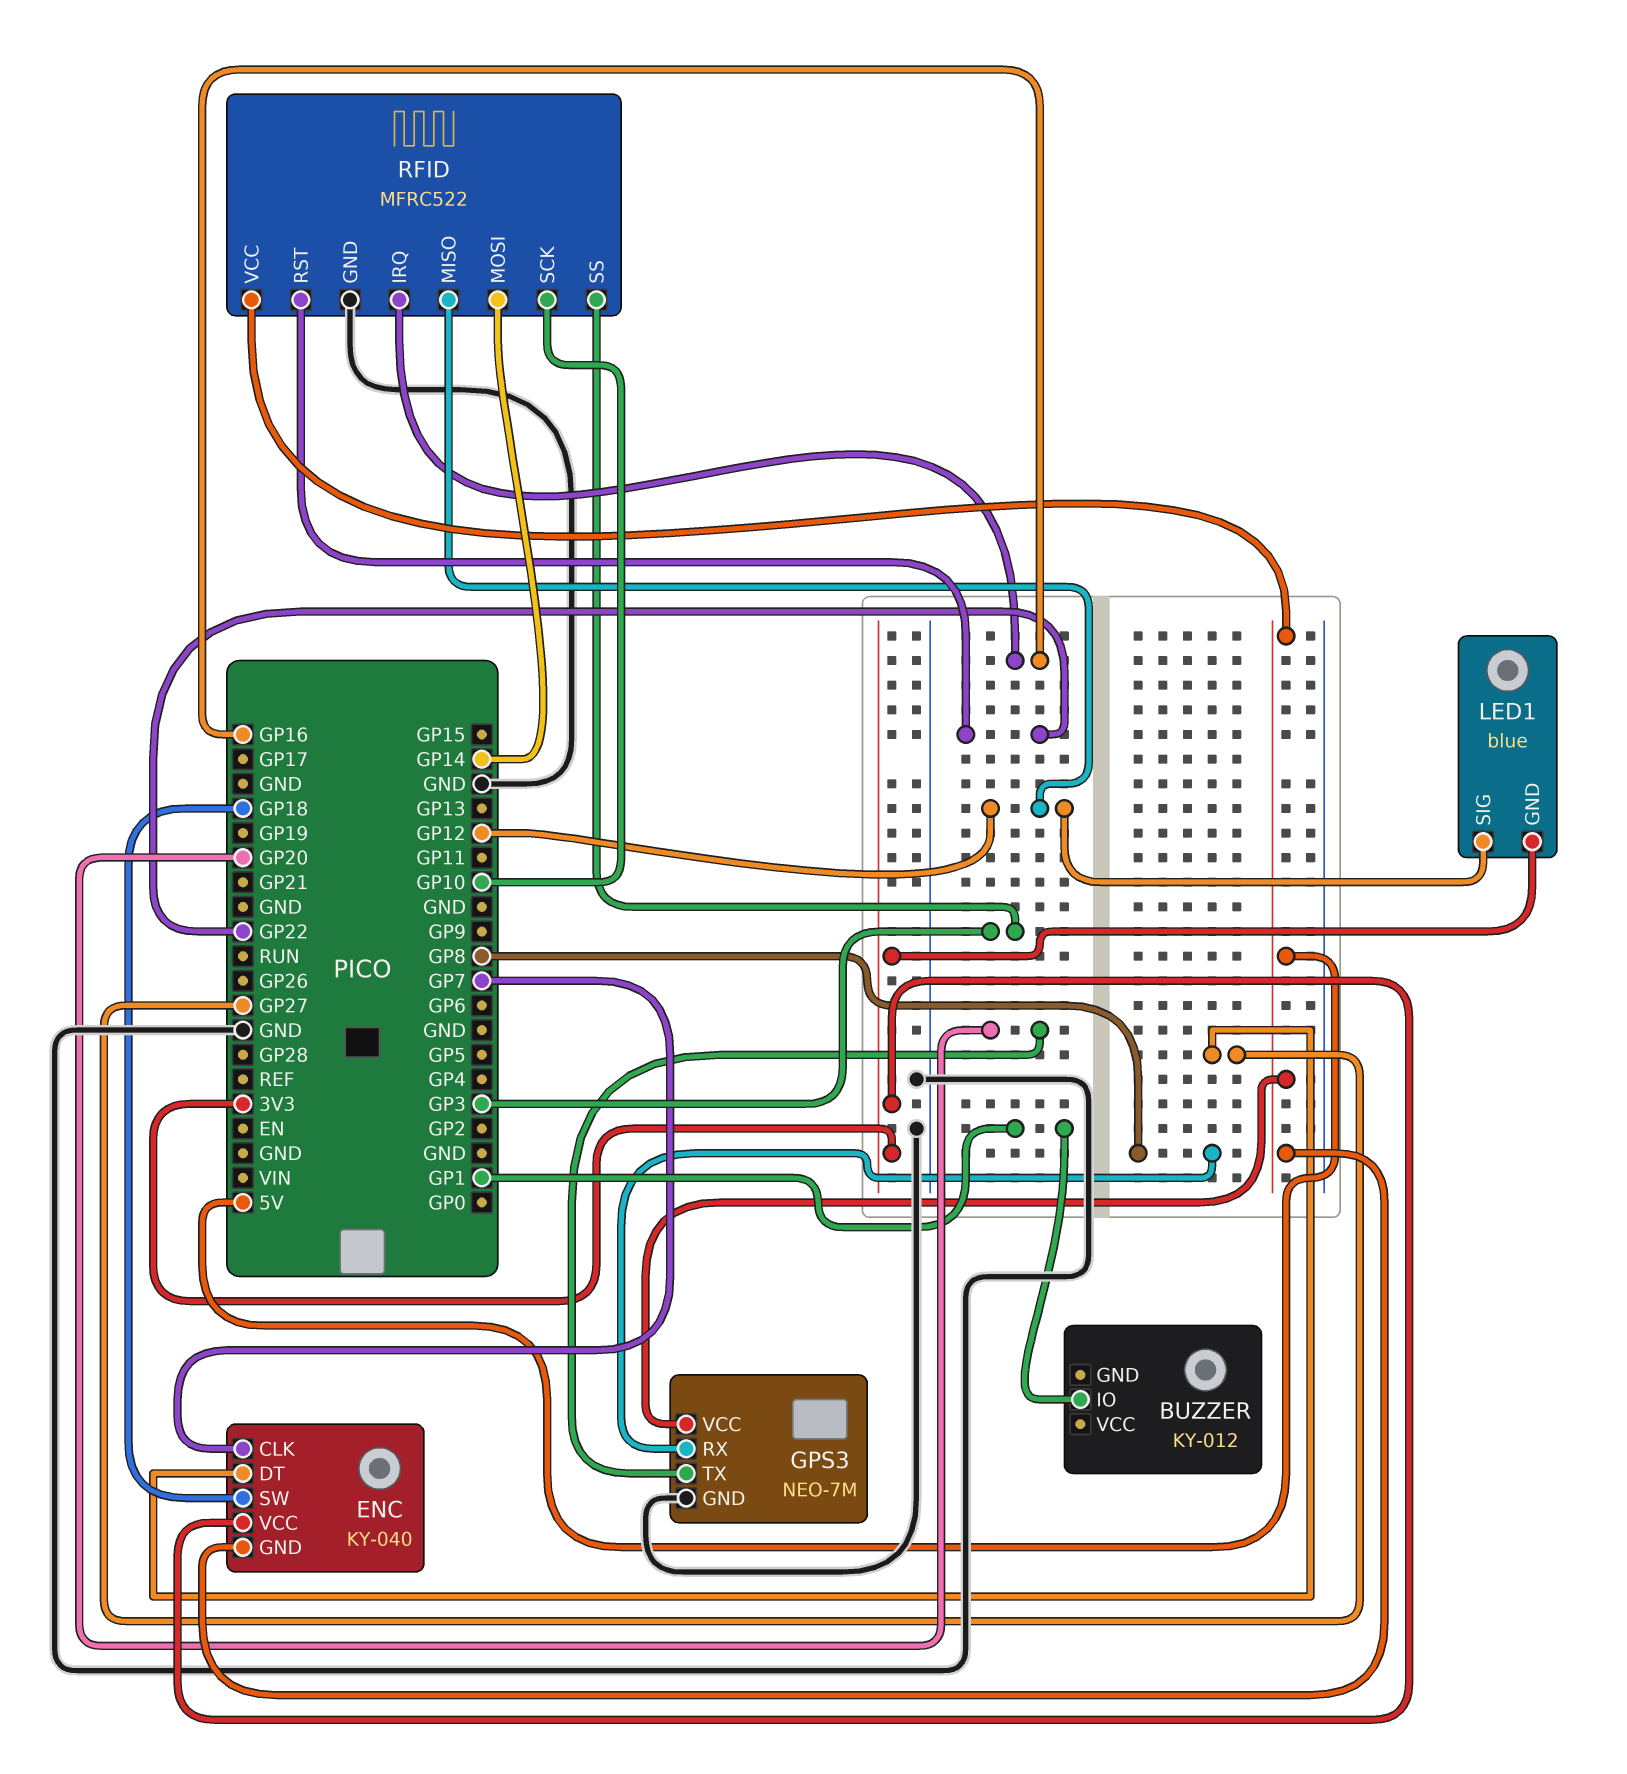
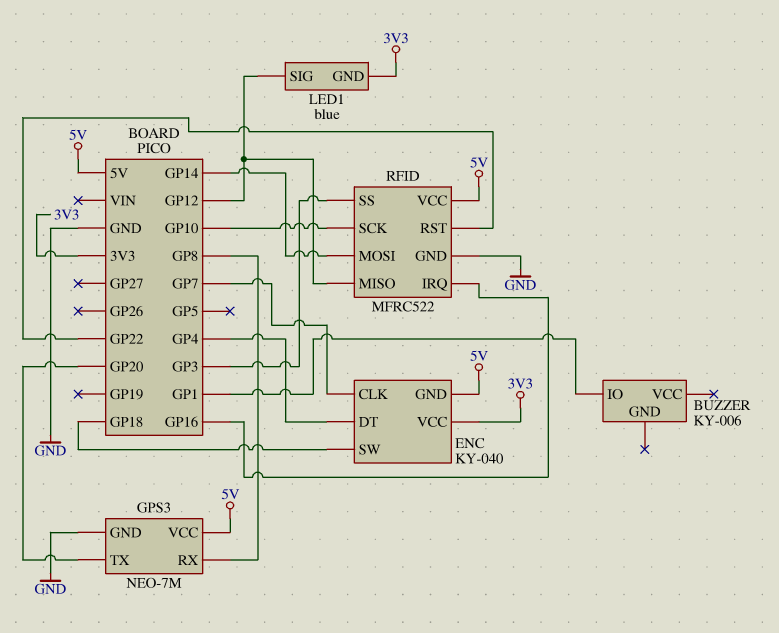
BUZZER: KY-012 -> KY-006
ENC pin DT: GP27 -> GP4

